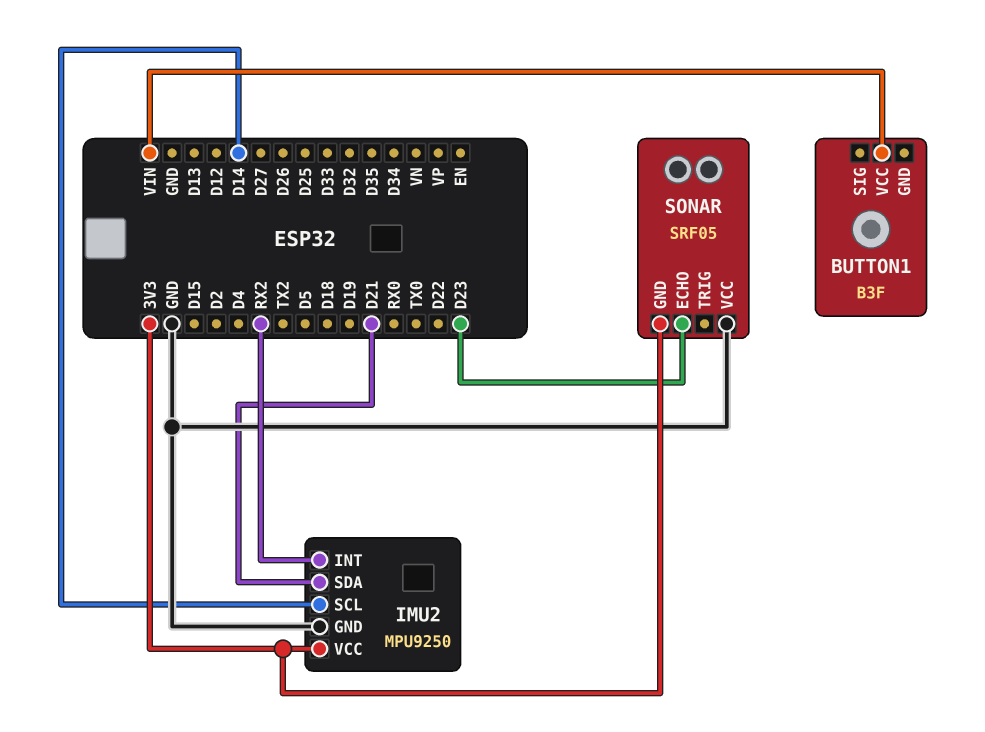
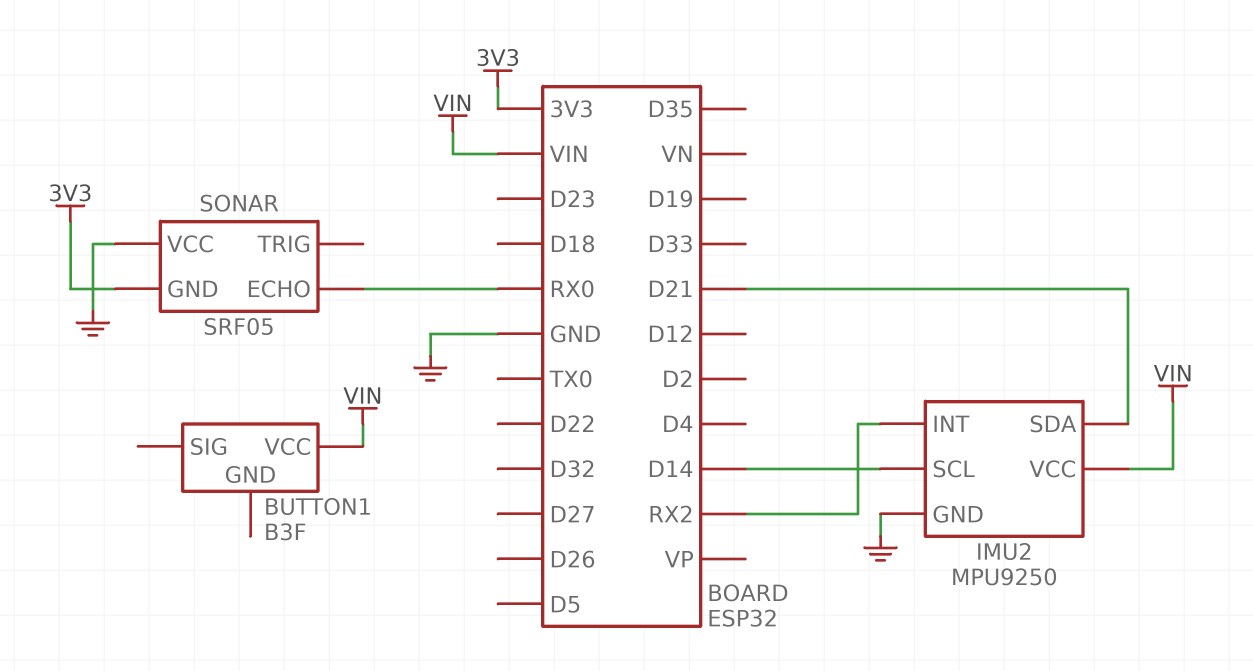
IMU2 pin VCC: 3V3 -> VIN
SONAR pin ECHO: D23 -> RX0

